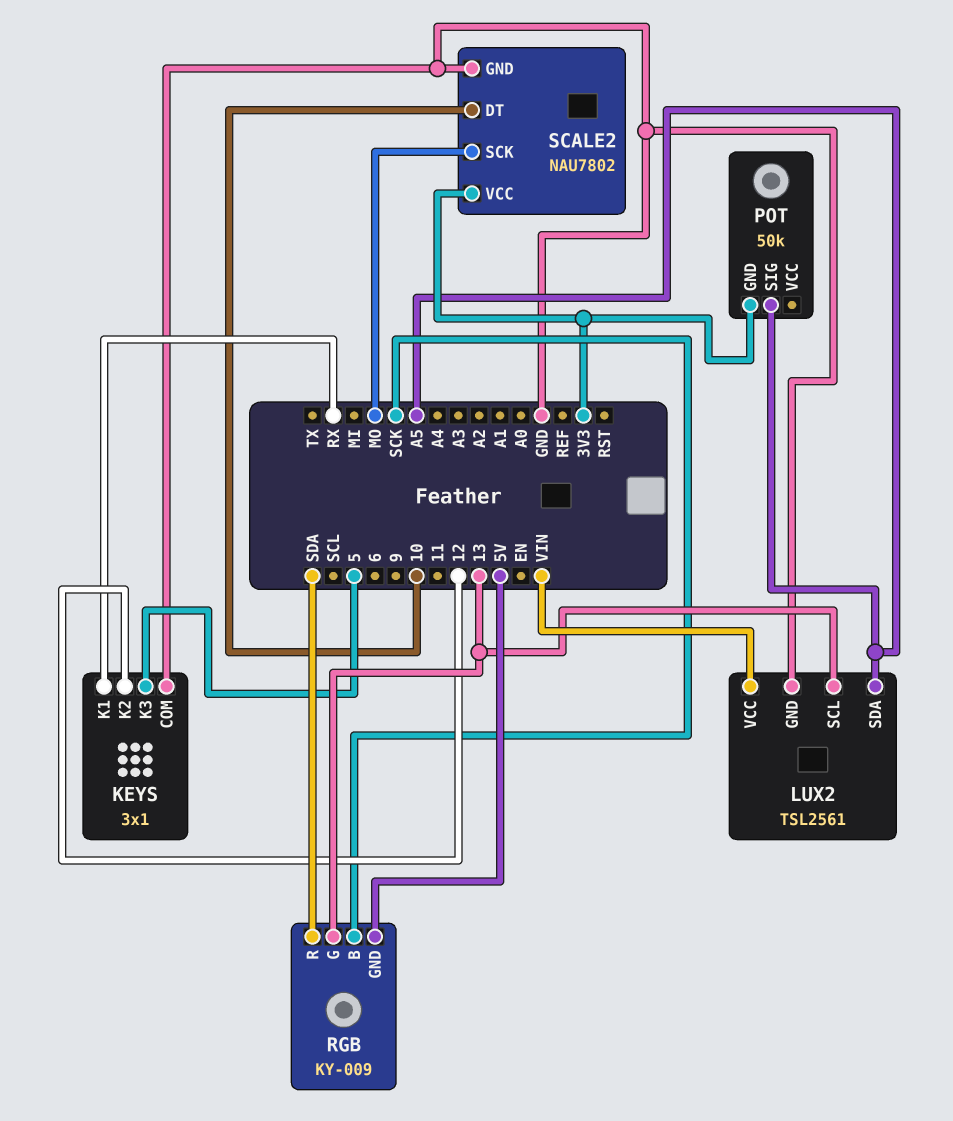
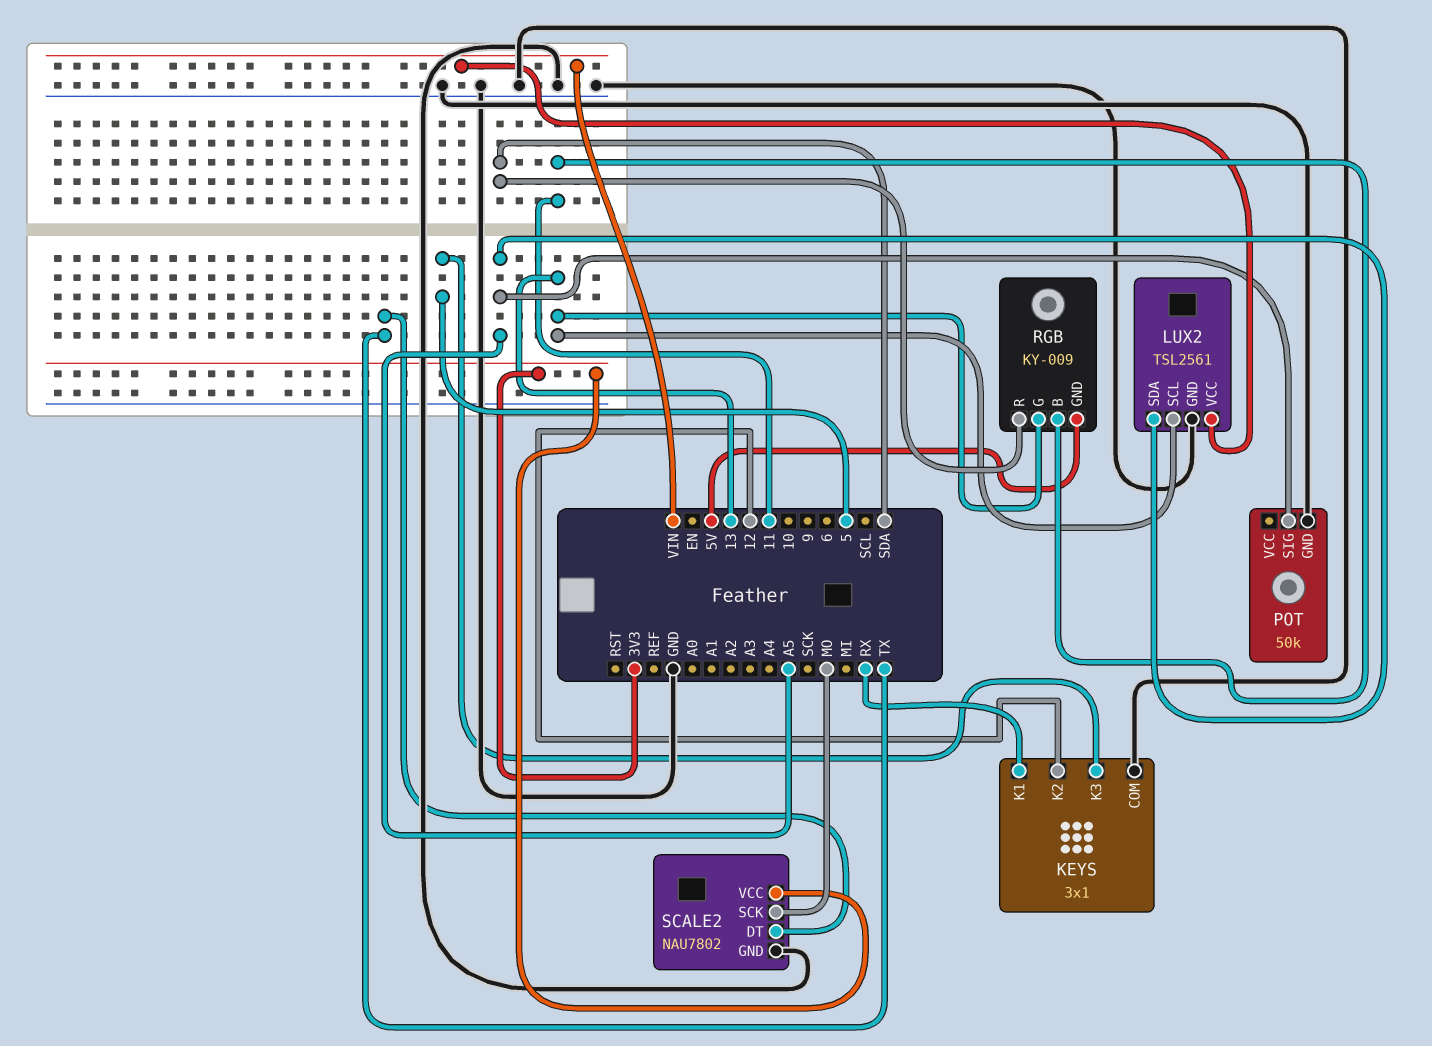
POT pin GND: 3V3 -> GND
RGB pin B: SCK -> 11
SCALE2 pin DT: 10 -> TX

